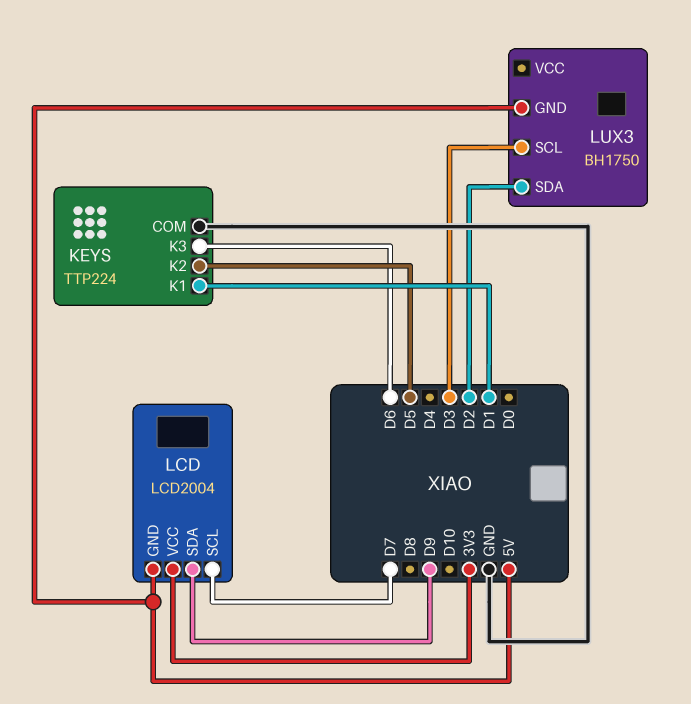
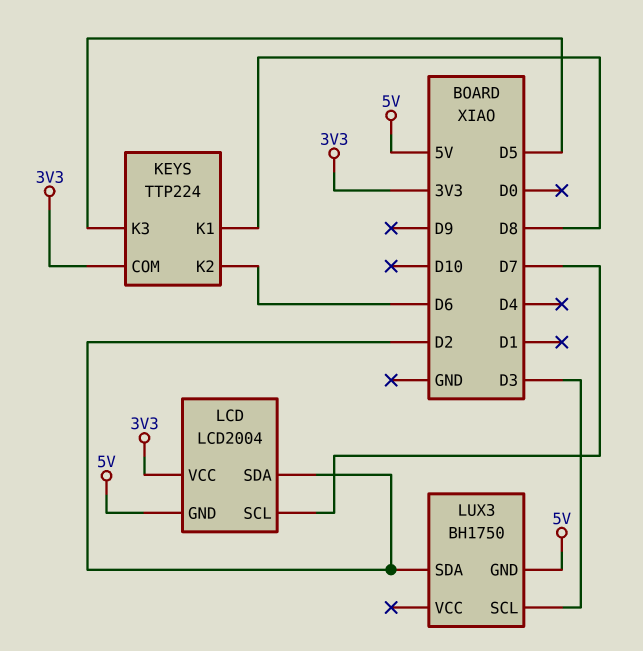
KEYS pin COM: GND -> 3V3
KEYS pin K1: D1 -> D8
KEYS pin K2: D5 -> D6
KEYS pin K3: D6 -> D5
LCD pin SDA: D9 -> D2

